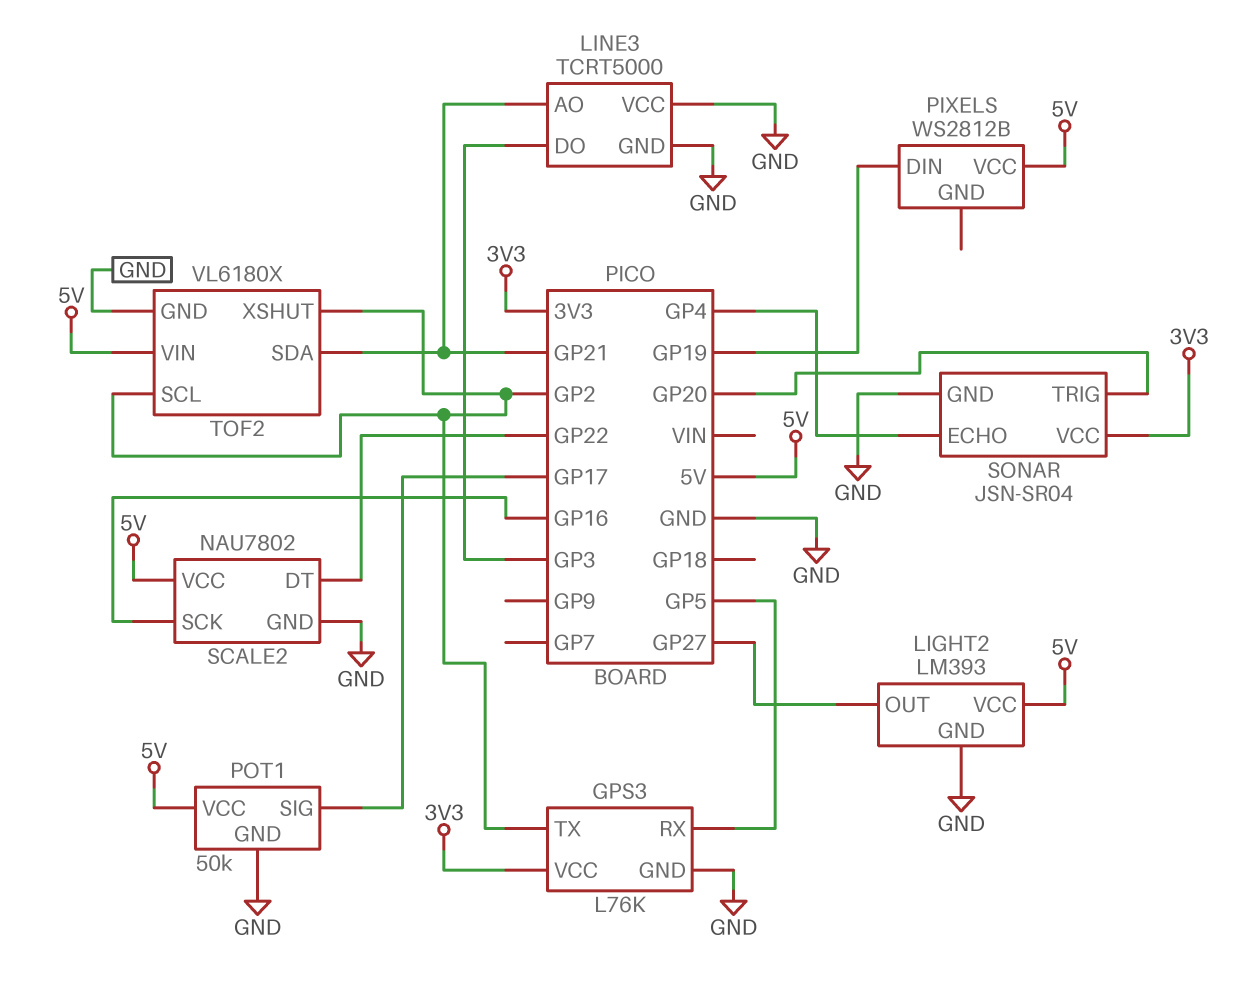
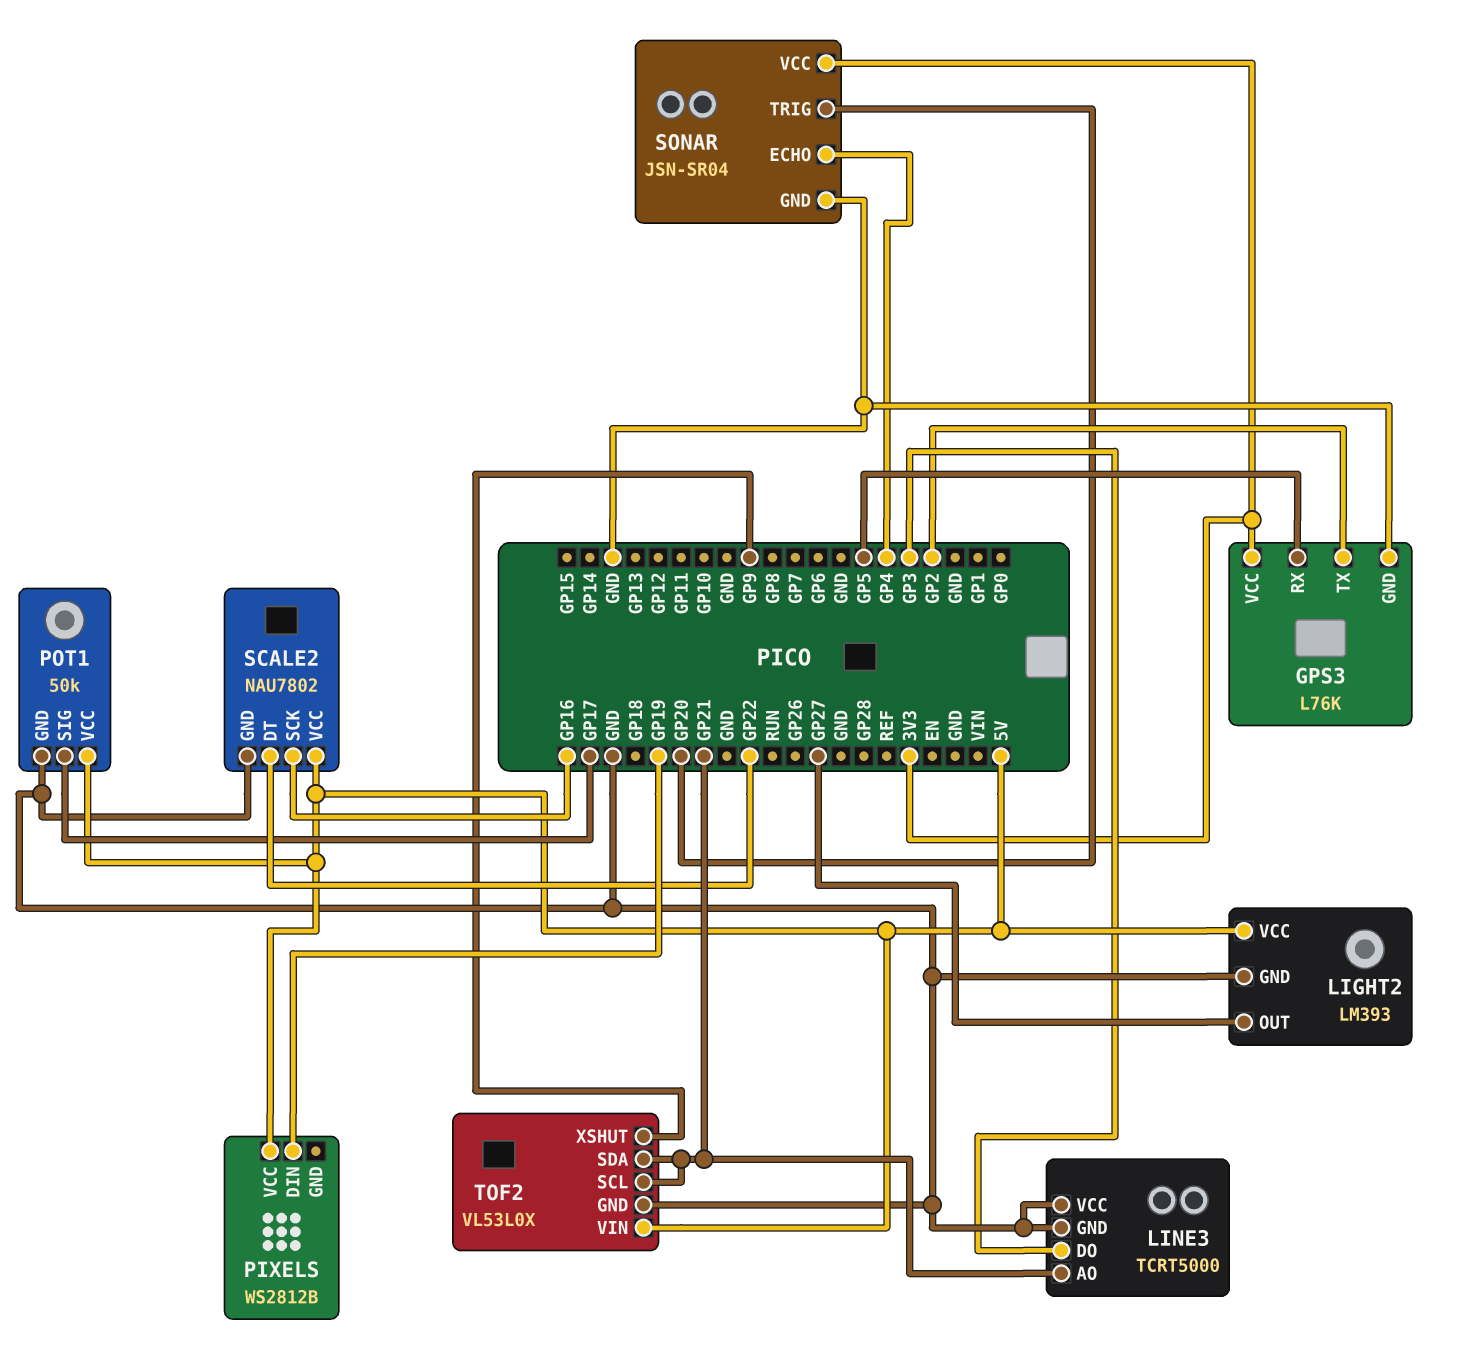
TOF2: VL6180X -> VL53L0X
TOF2 pin SCL: GP2 -> GP21
TOF2 pin XSHUT: GP2 -> GP9

